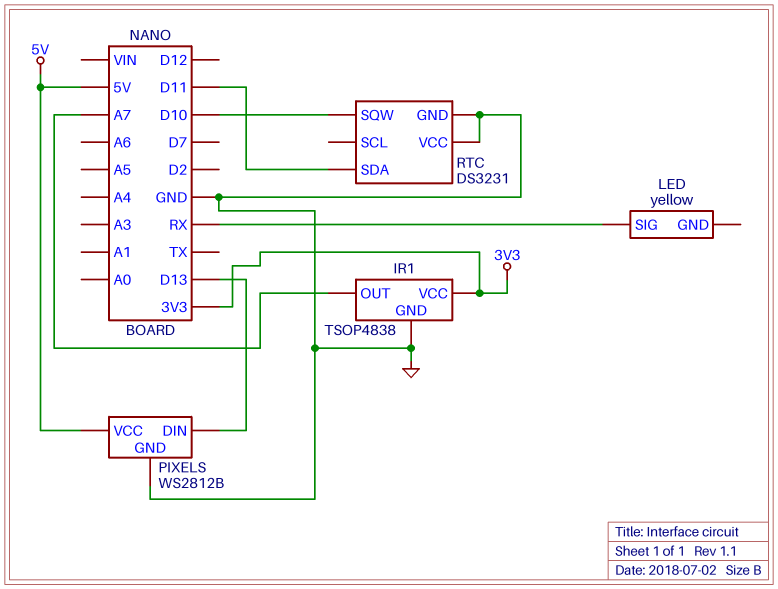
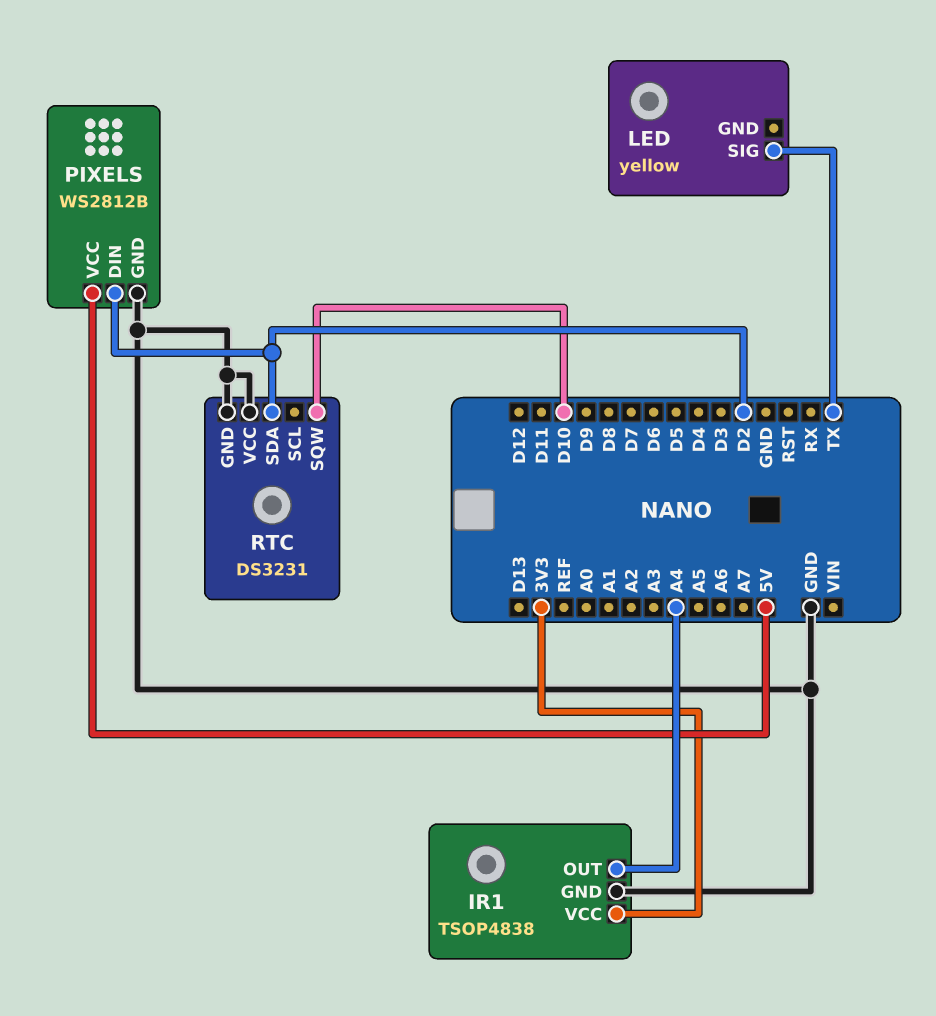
IR1 pin OUT: A7 -> A4
LED pin SIG: RX -> TX
PIXELS pin DIN: D13 -> D2
RTC pin SDA: D11 -> D2

